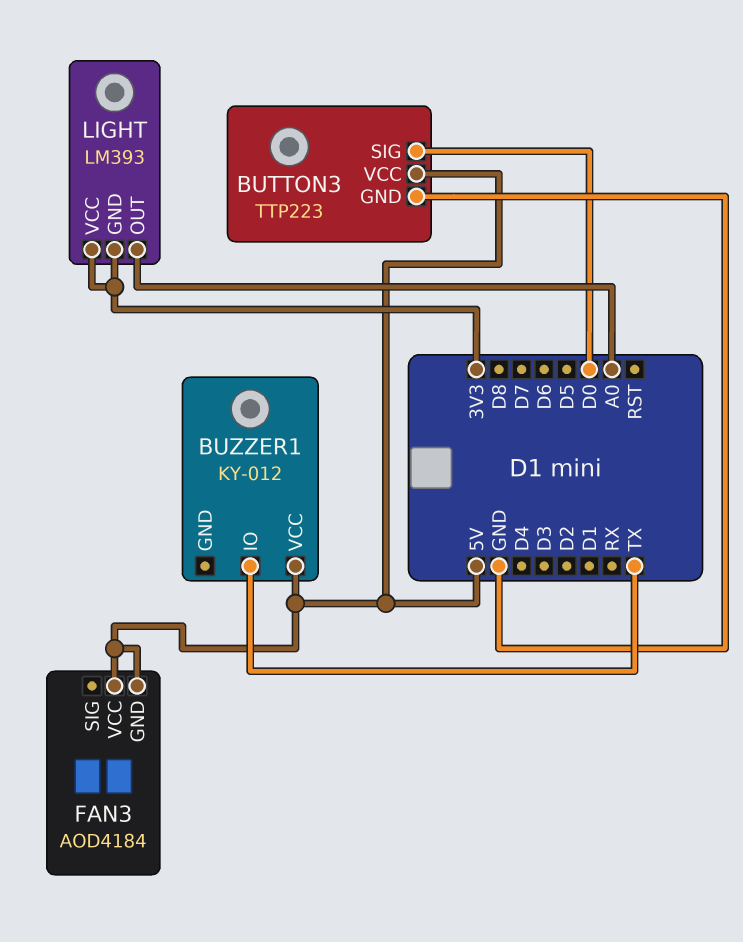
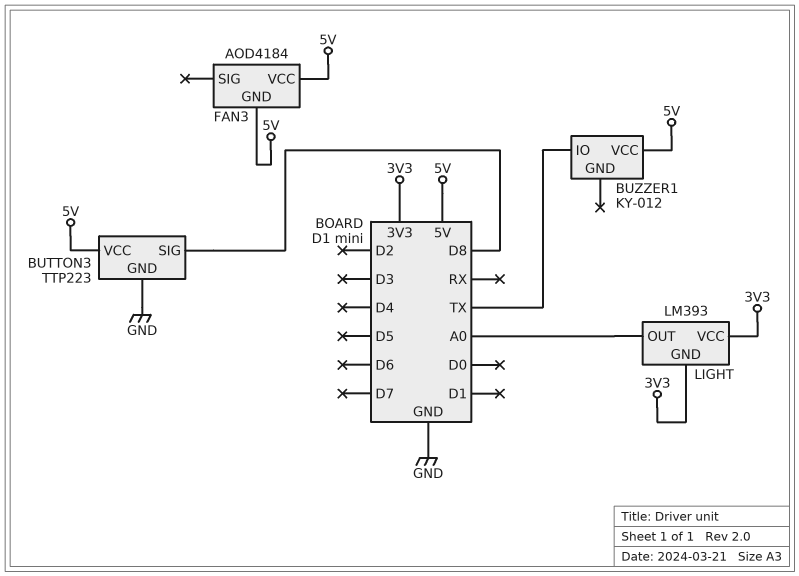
BUTTON3 pin SIG: D0 -> D8

